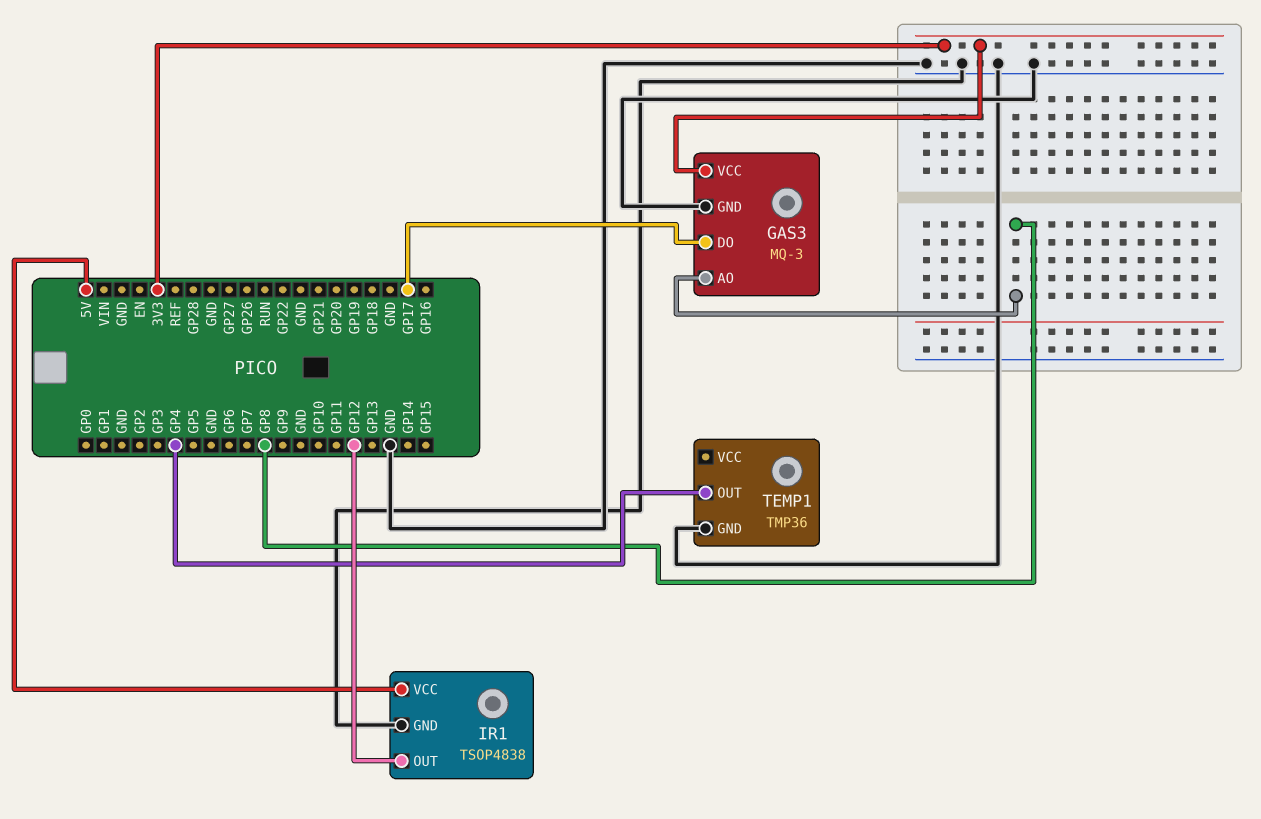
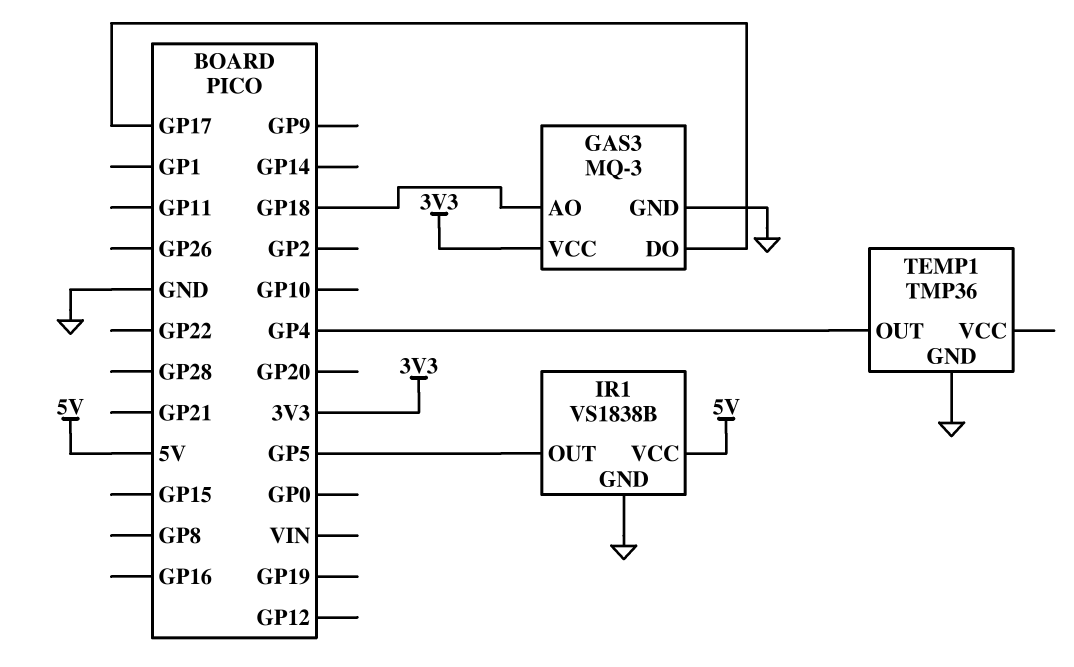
GAS3 pin AO: GP8 -> GP18
IR1: TSOP4838 -> VS1838B
IR1 pin OUT: GP12 -> GP5

